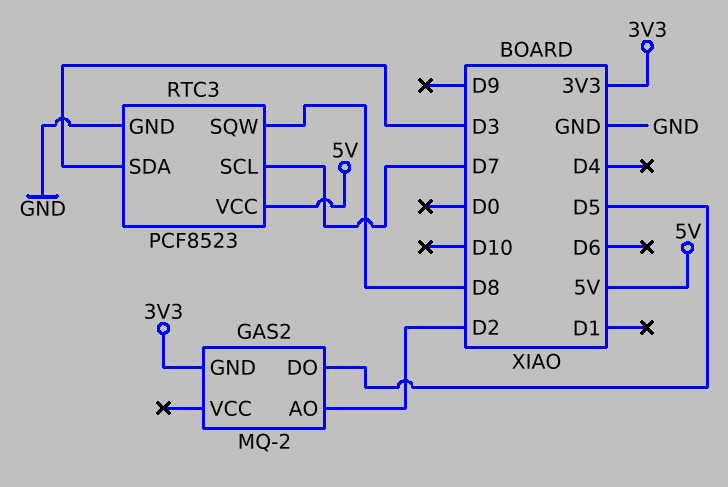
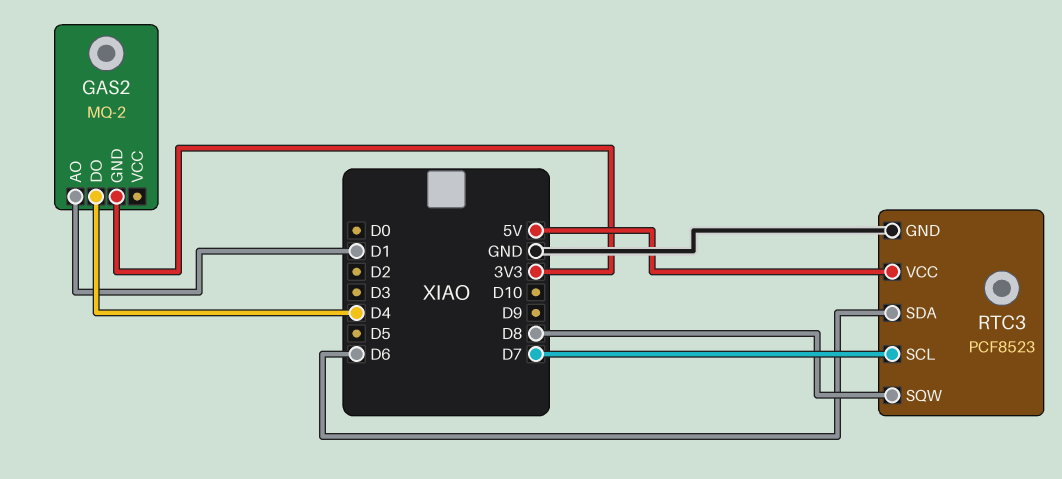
GAS2 pin AO: D2 -> D1
GAS2 pin DO: D5 -> D4
RTC3 pin SDA: D3 -> D6

